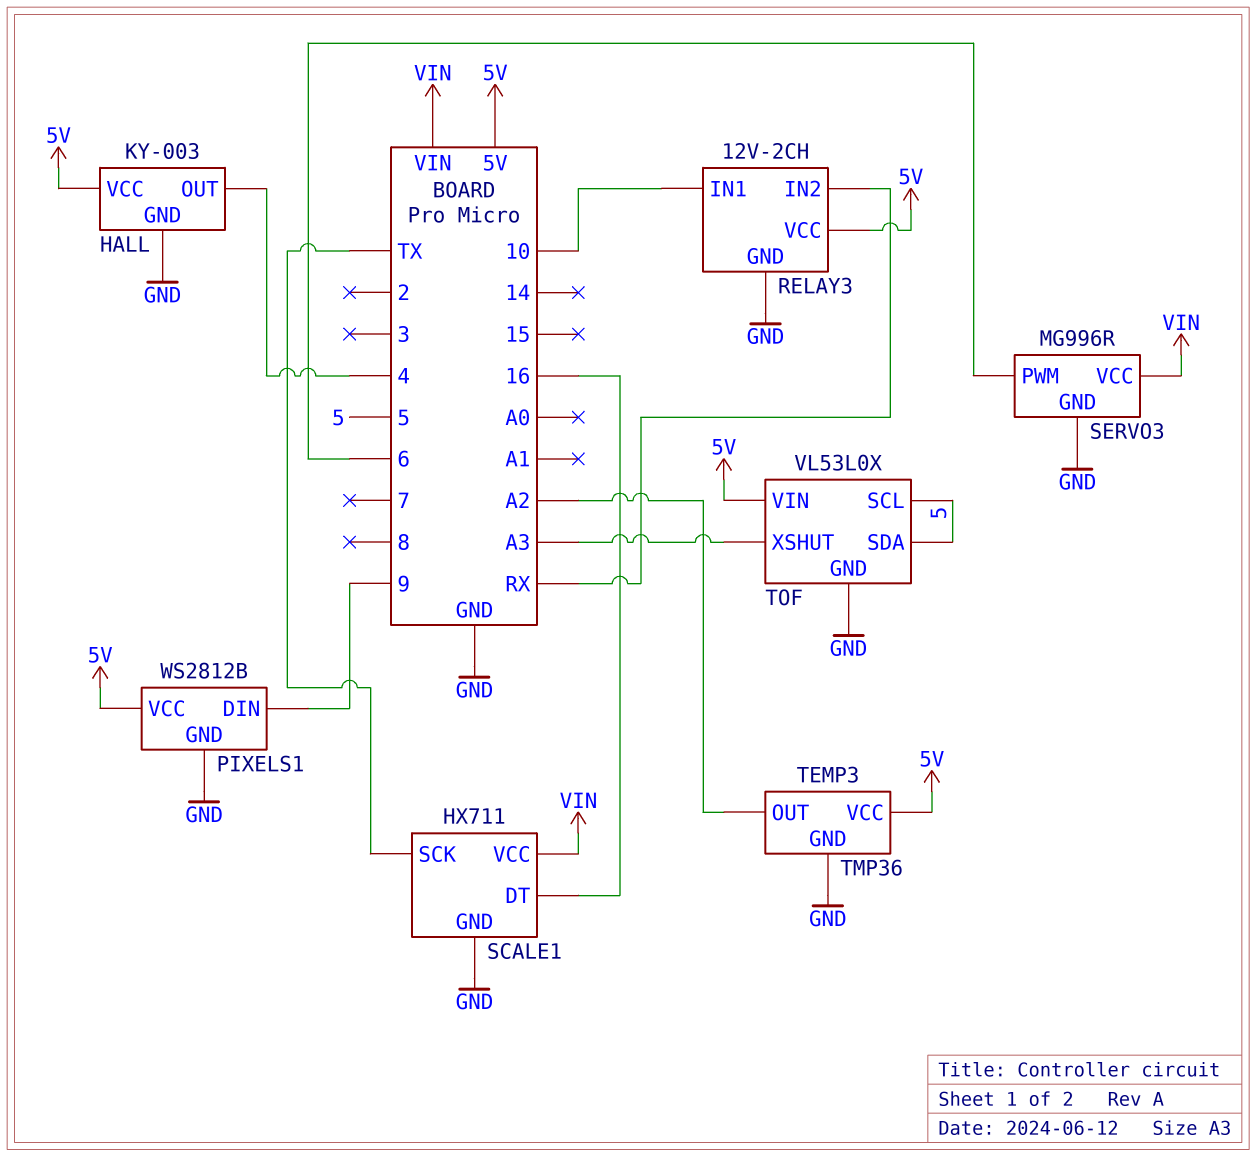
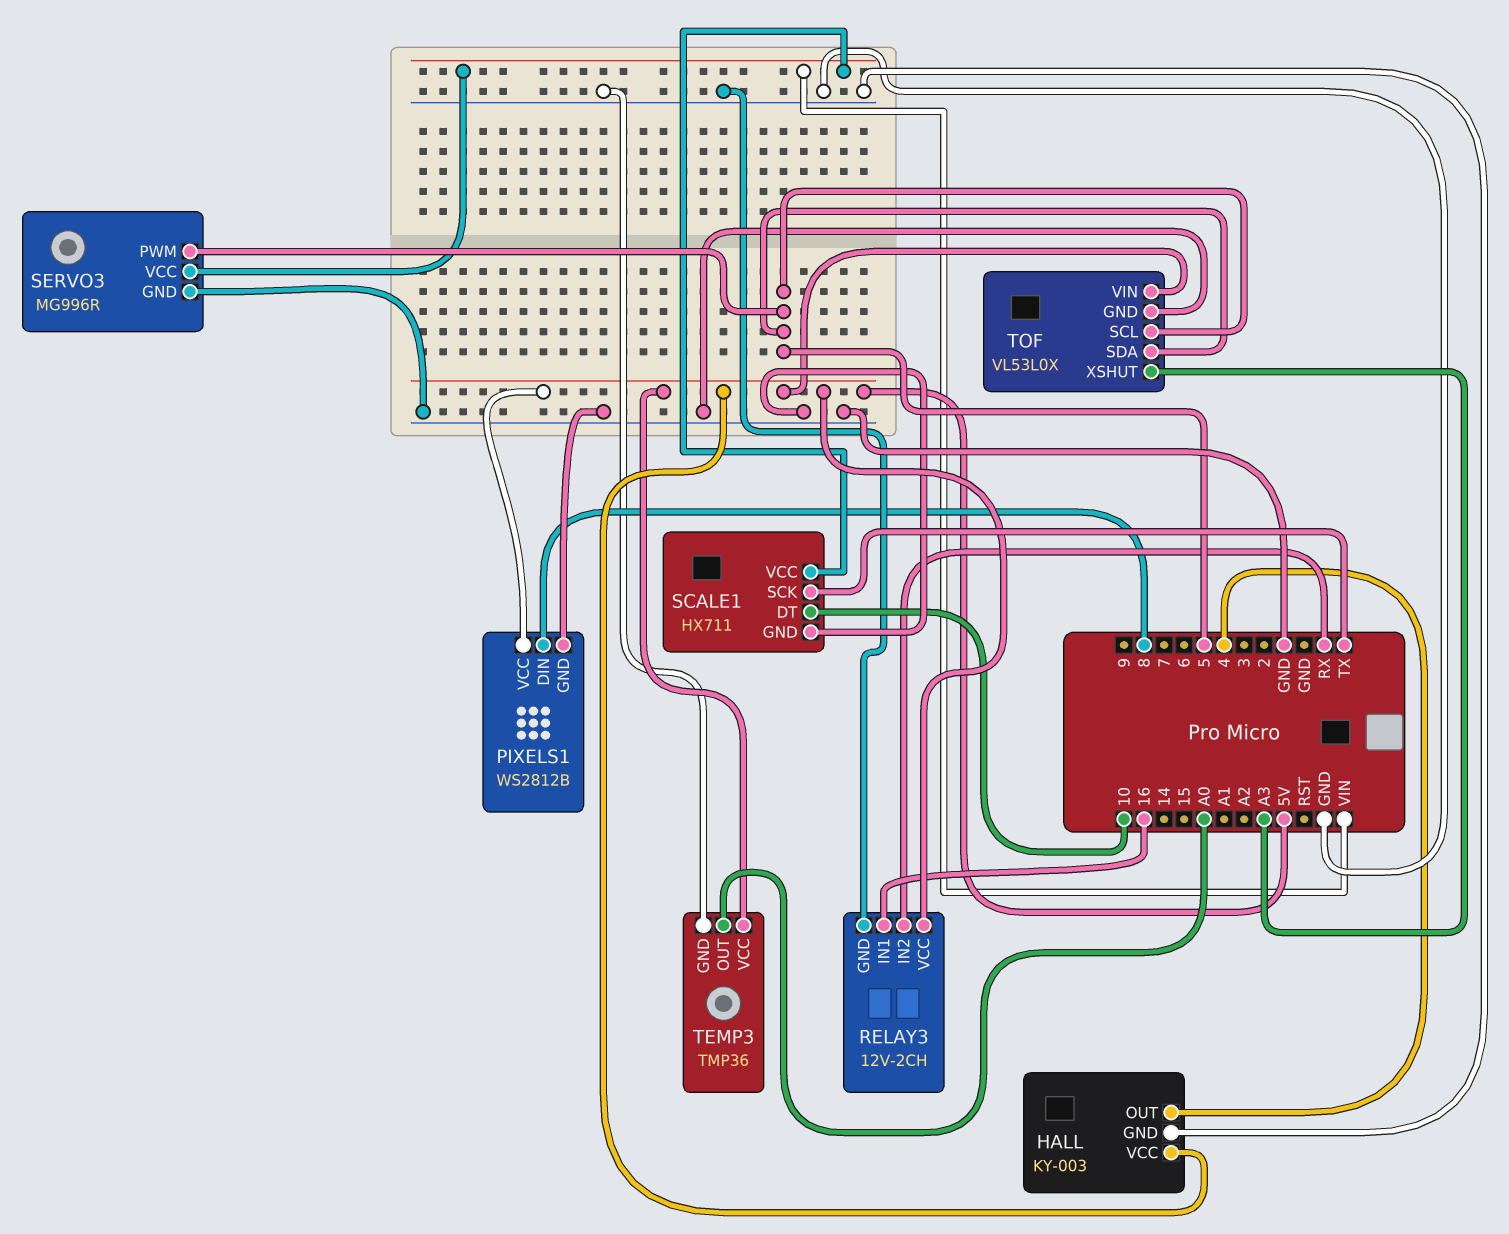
PIXELS1 pin DIN: 9 -> 8
RELAY3 pin IN1: 10 -> 16
SCALE1 pin DT: 16 -> 10
SERVO3 pin PWM: 6 -> 5
TEMP3 pin OUT: A2 -> A0

